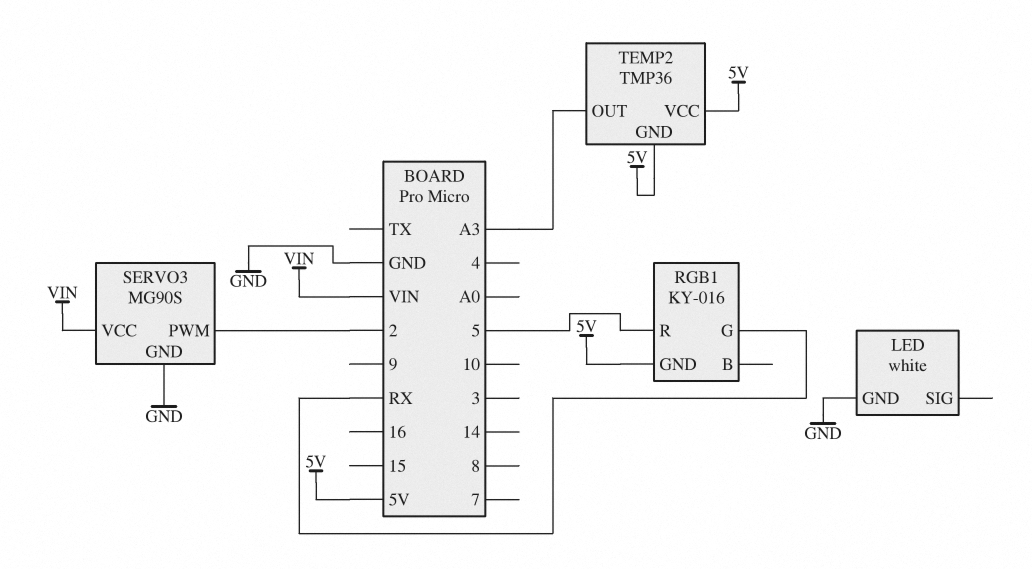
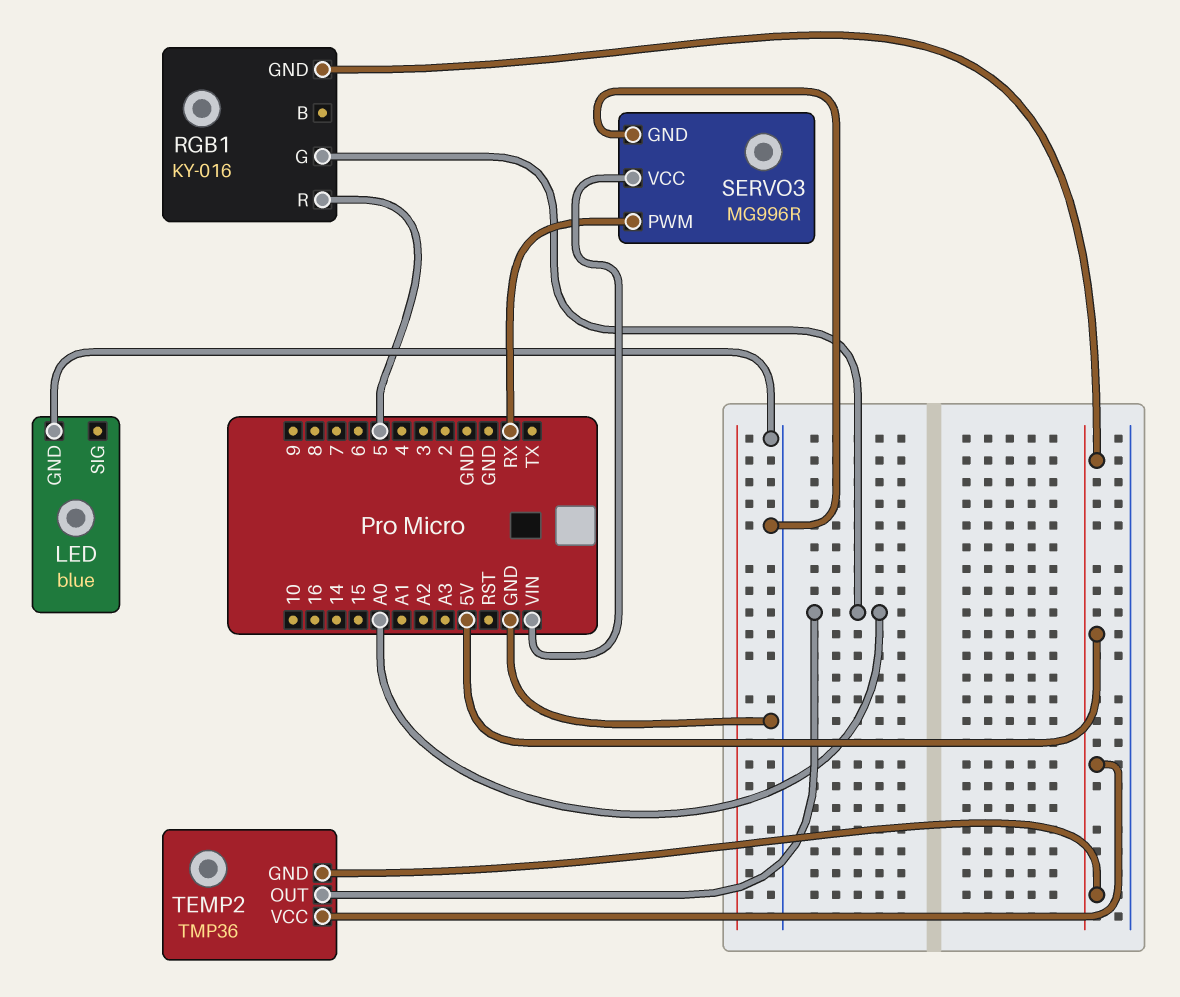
LED: white -> blue
RGB1 pin G: RX -> A0
SERVO3: MG90S -> MG996R
SERVO3 pin PWM: 2 -> RX
TEMP2 pin OUT: A3 -> A0

